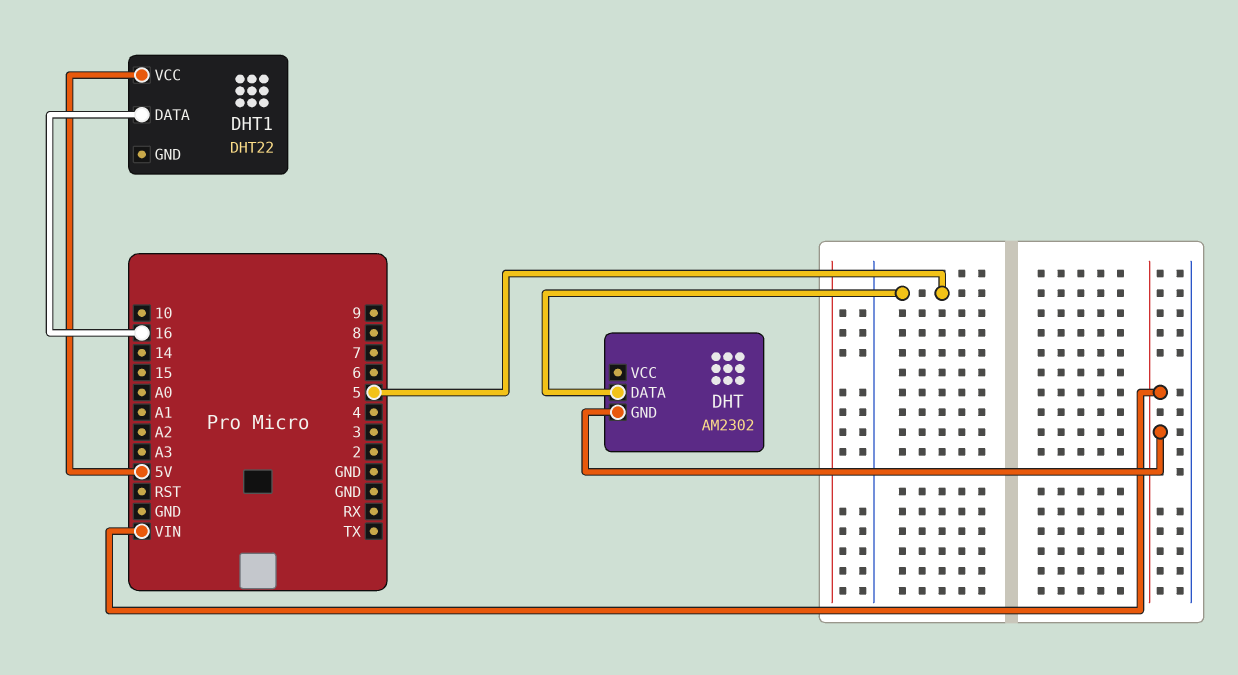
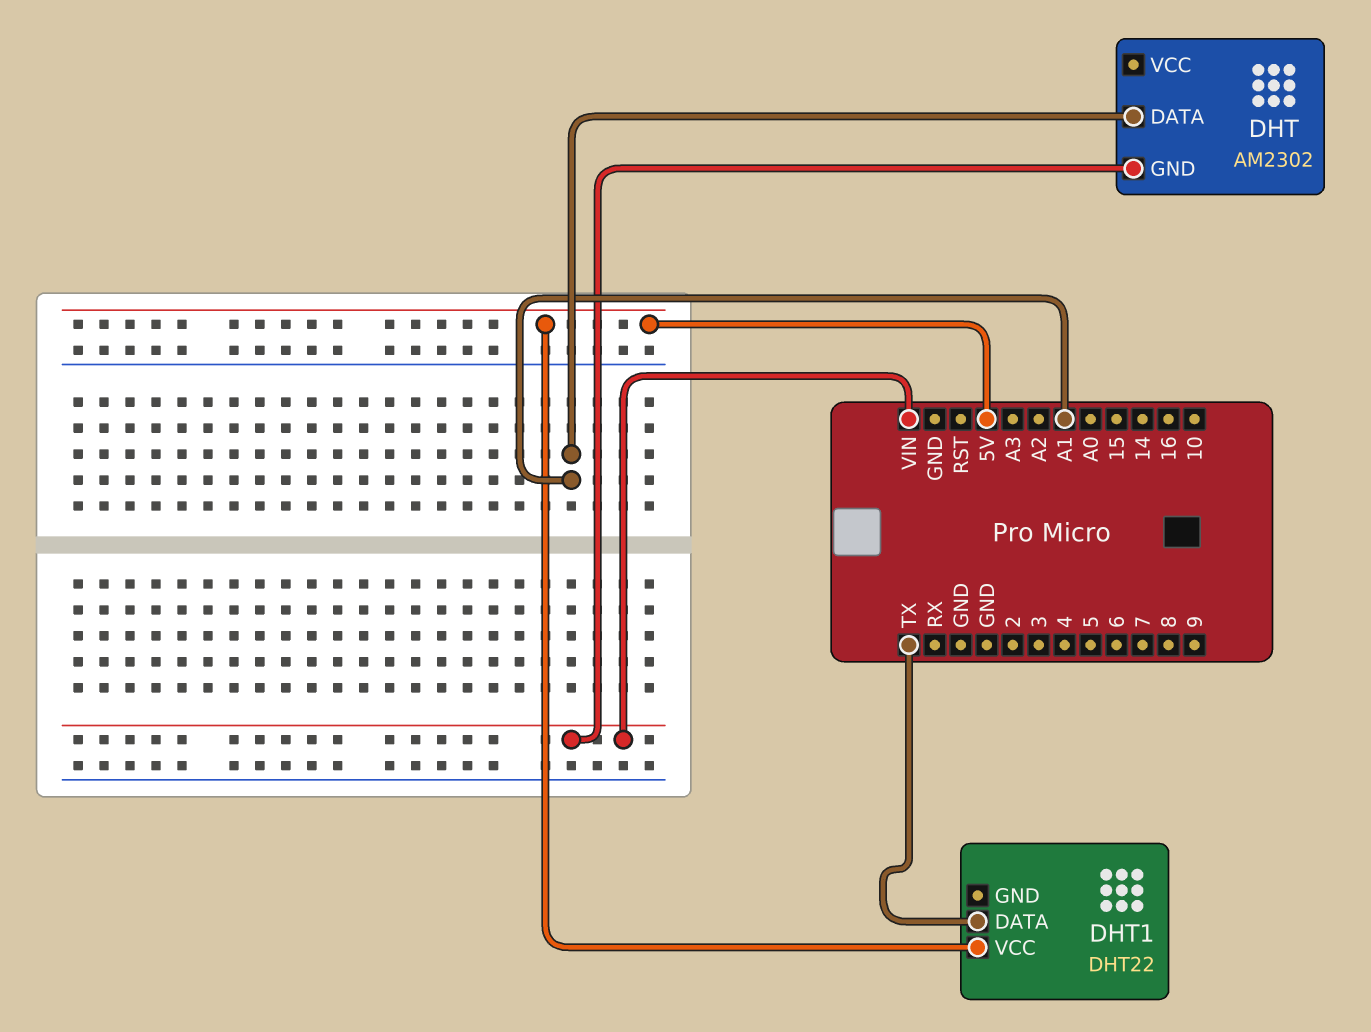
DHT pin DATA: 5 -> A1
DHT1 pin DATA: 16 -> TX

